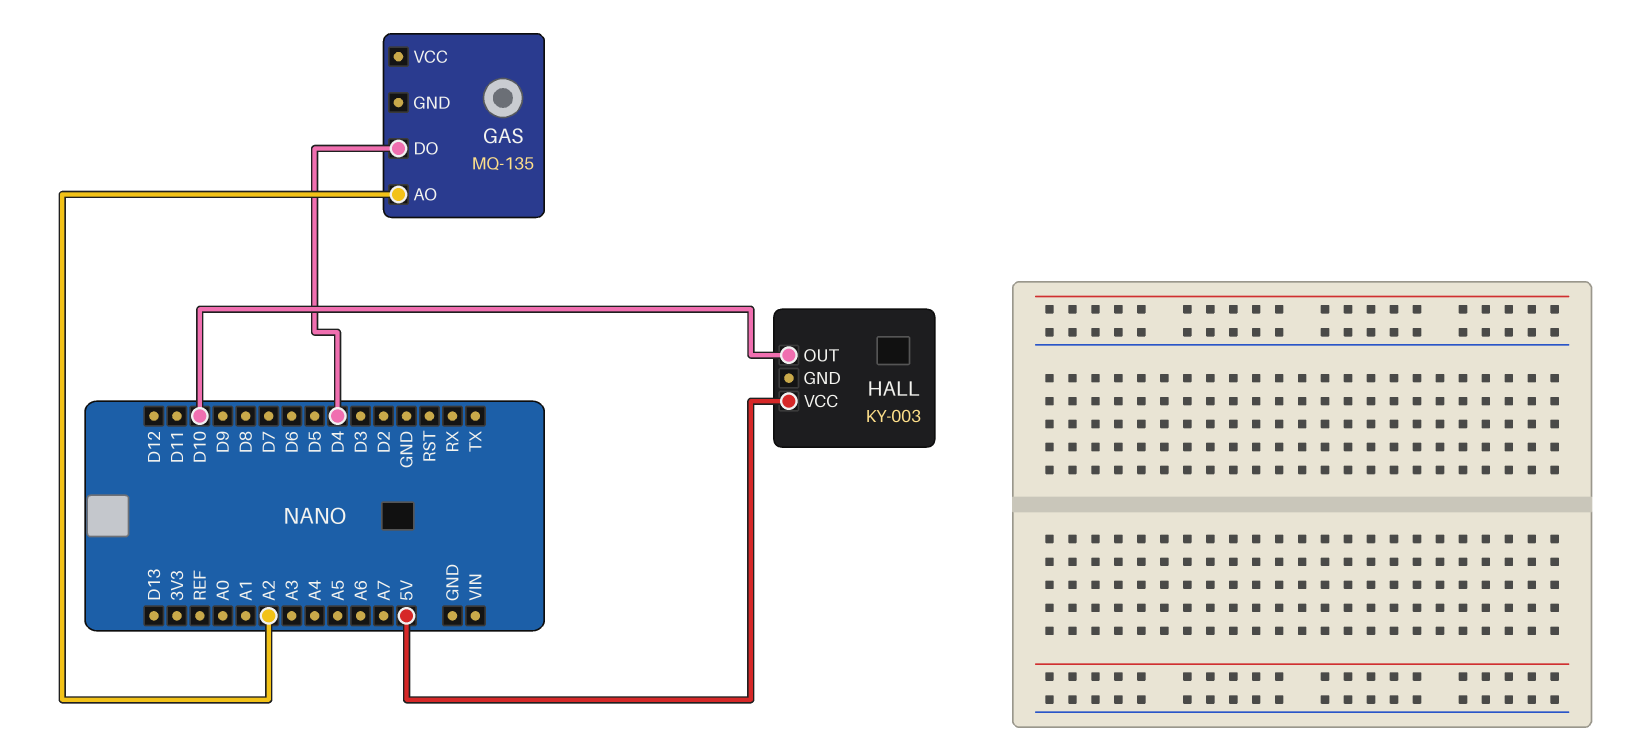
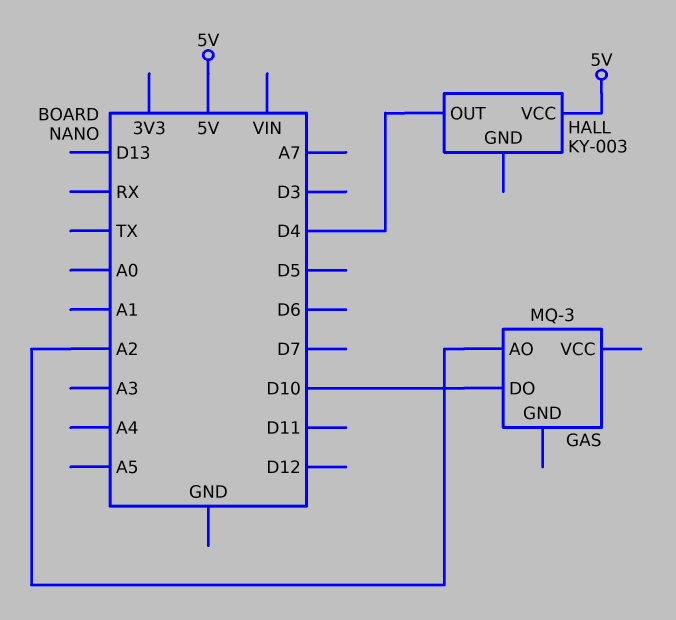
GAS: MQ-135 -> MQ-3
GAS pin DO: D4 -> D10
HALL pin OUT: D10 -> D4

